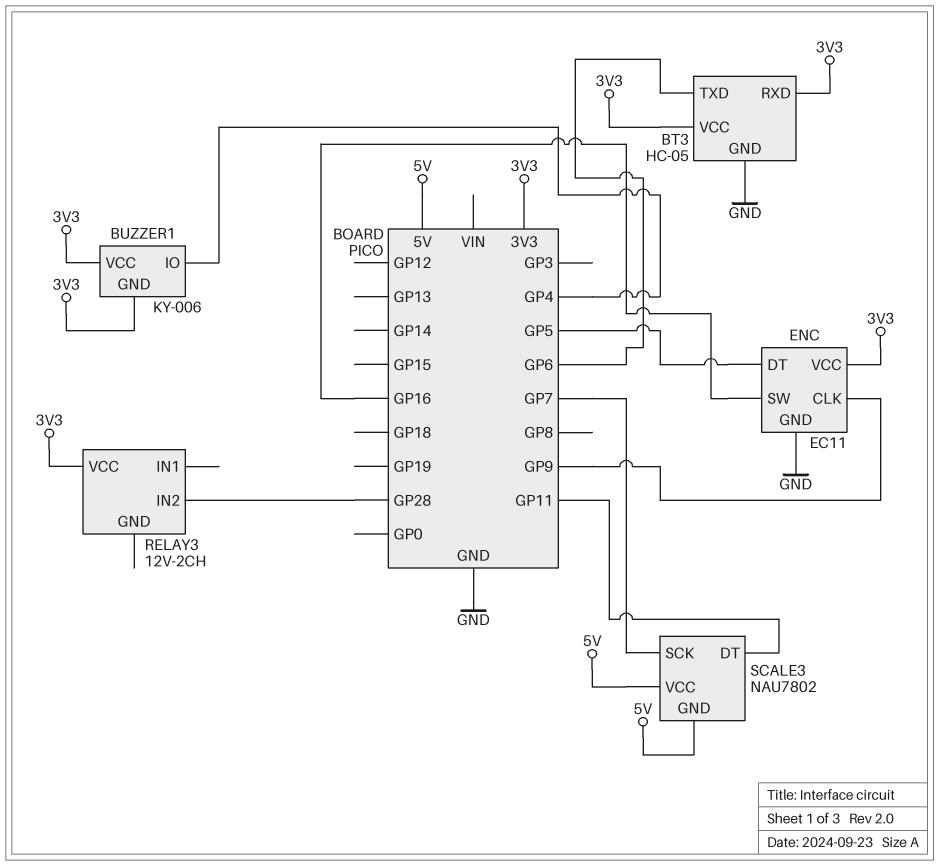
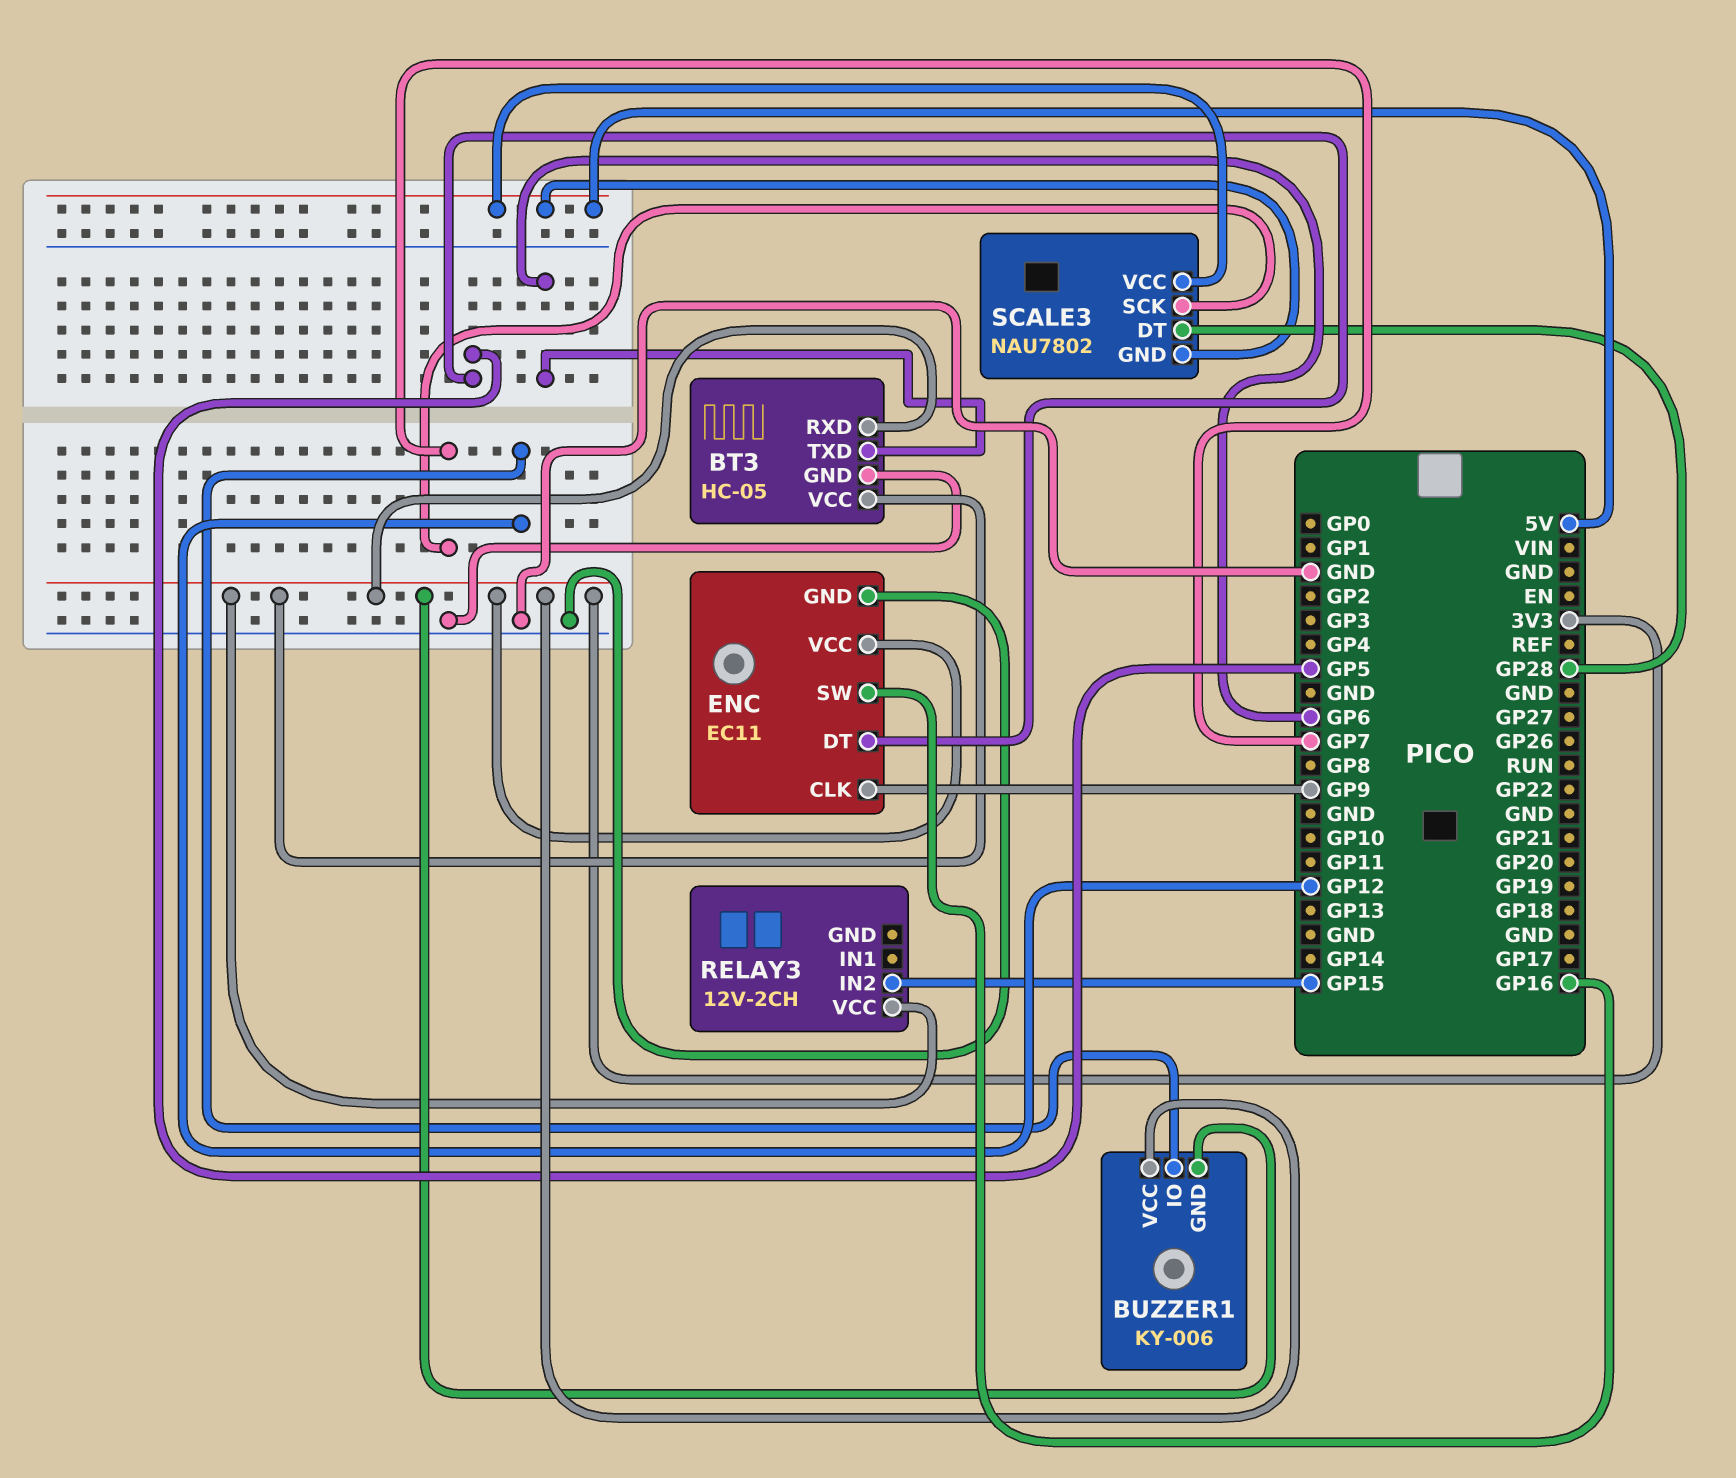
BUZZER1 pin IO: GP4 -> GP12
RELAY3 pin IN2: GP28 -> GP15
SCALE3 pin DT: GP11 -> GP28

